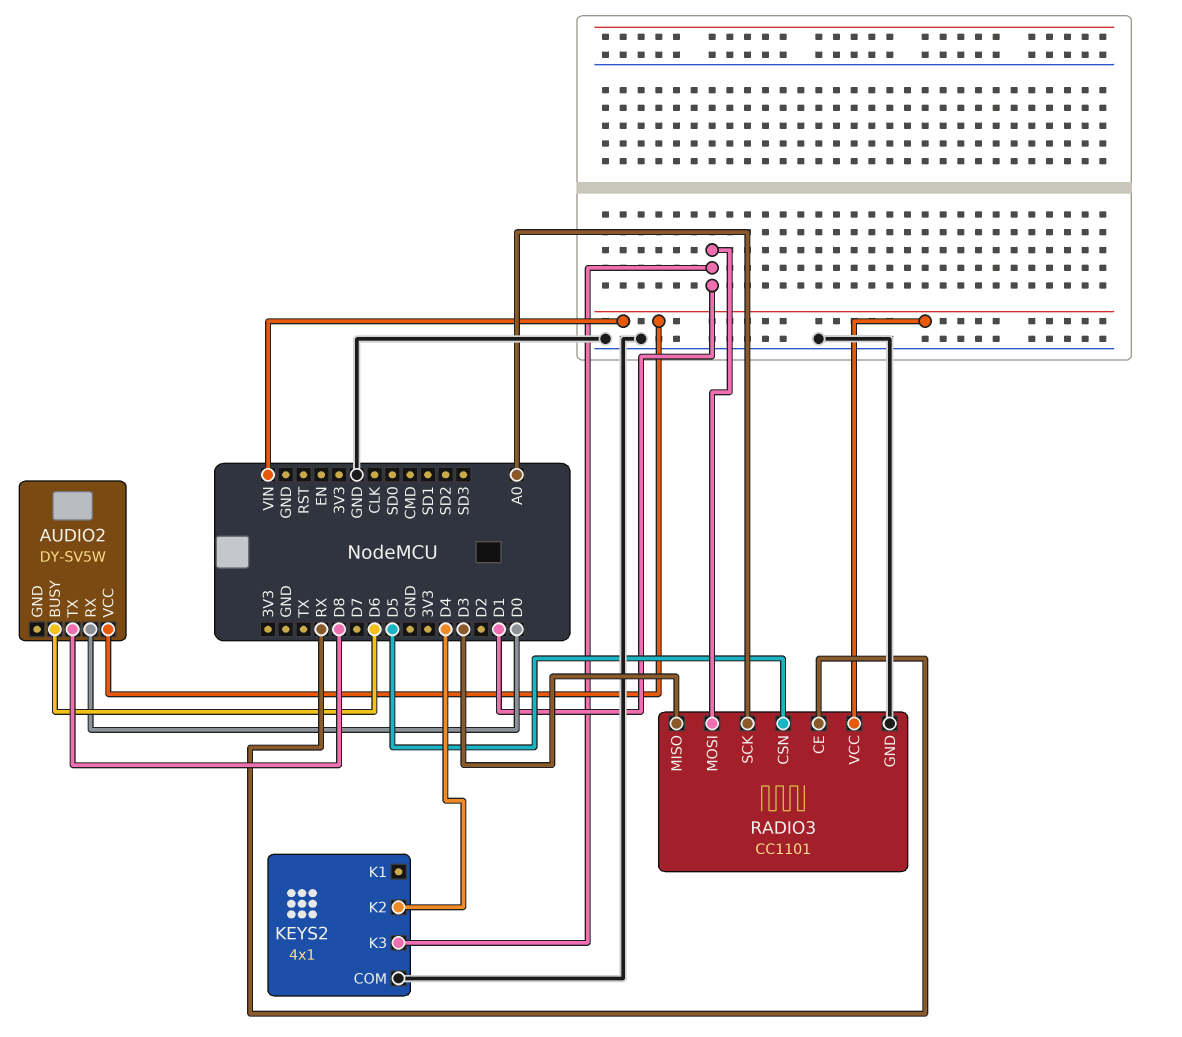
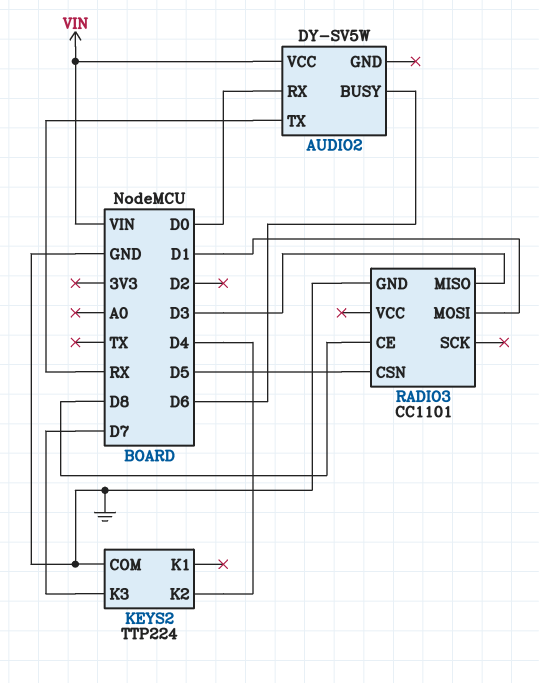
AUDIO2 pin TX: D8 -> RX
KEYS2: 4x1 -> TTP224
KEYS2 pin K3: D1 -> D7
RADIO3 pin CE: RX -> D8
RADIO3 pin SCK: A0 -> none
RADIO3 pin VCC: VIN -> none

